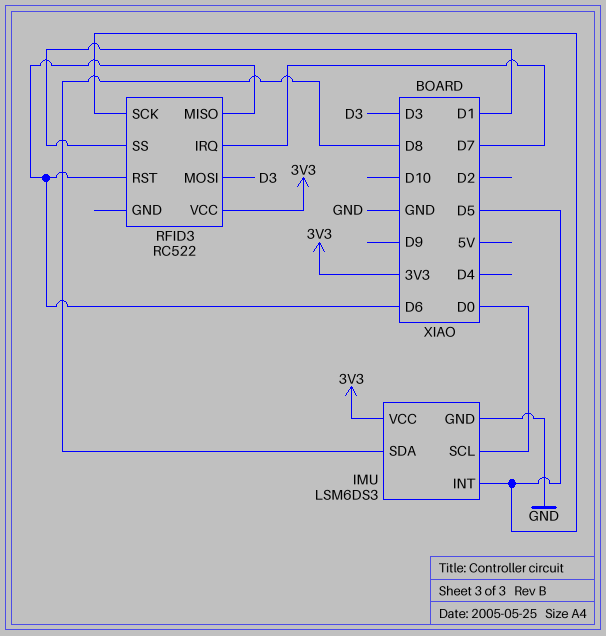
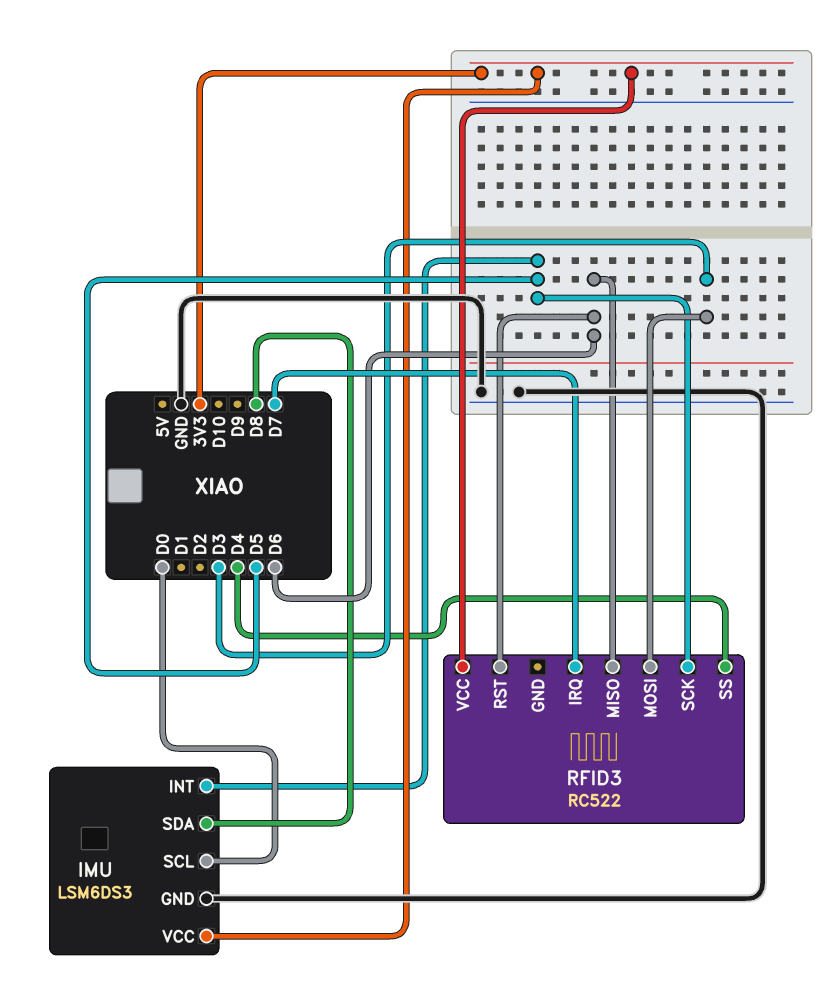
RFID3 pin SS: D1 -> D4

